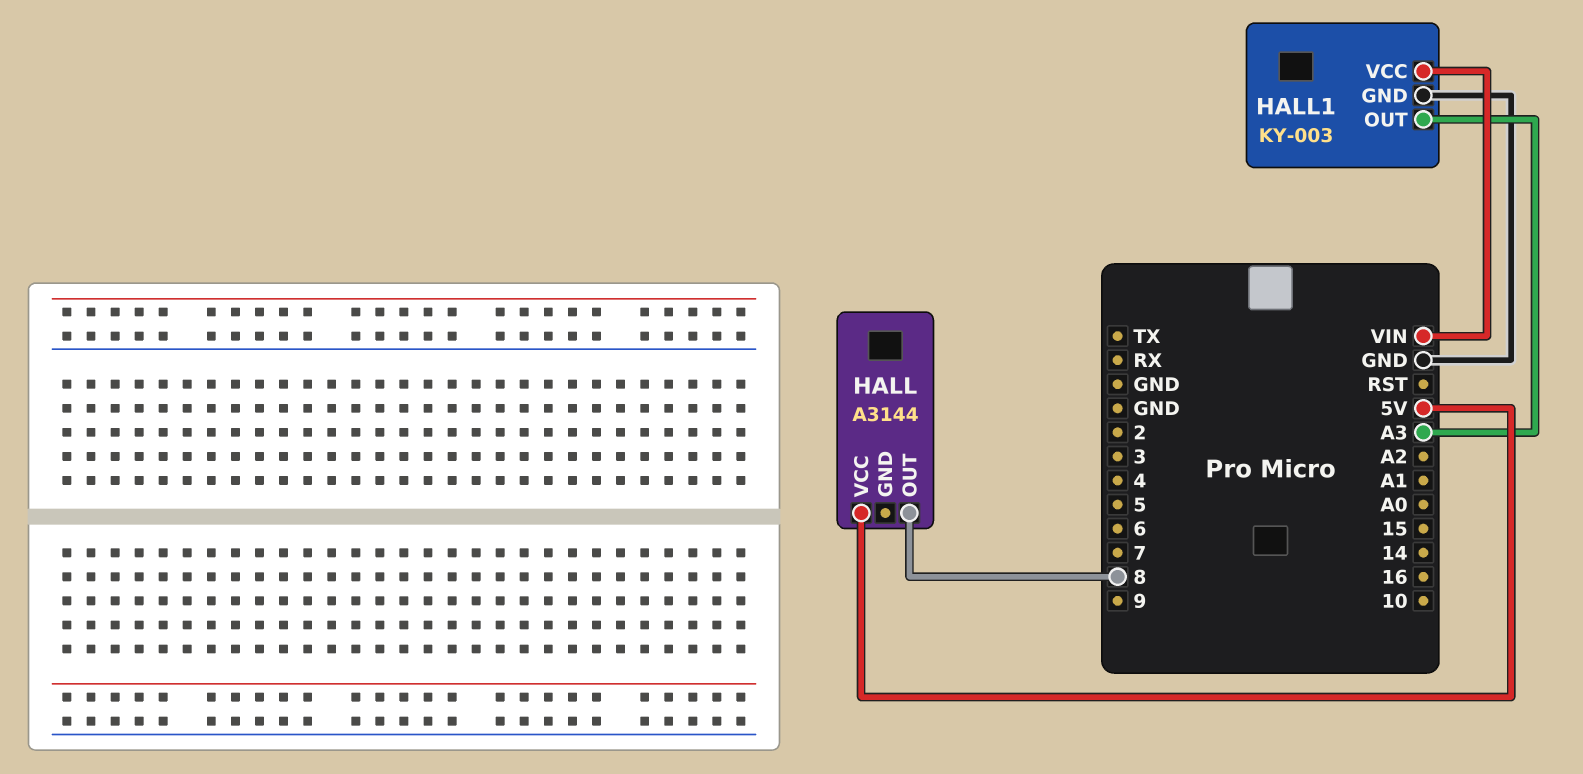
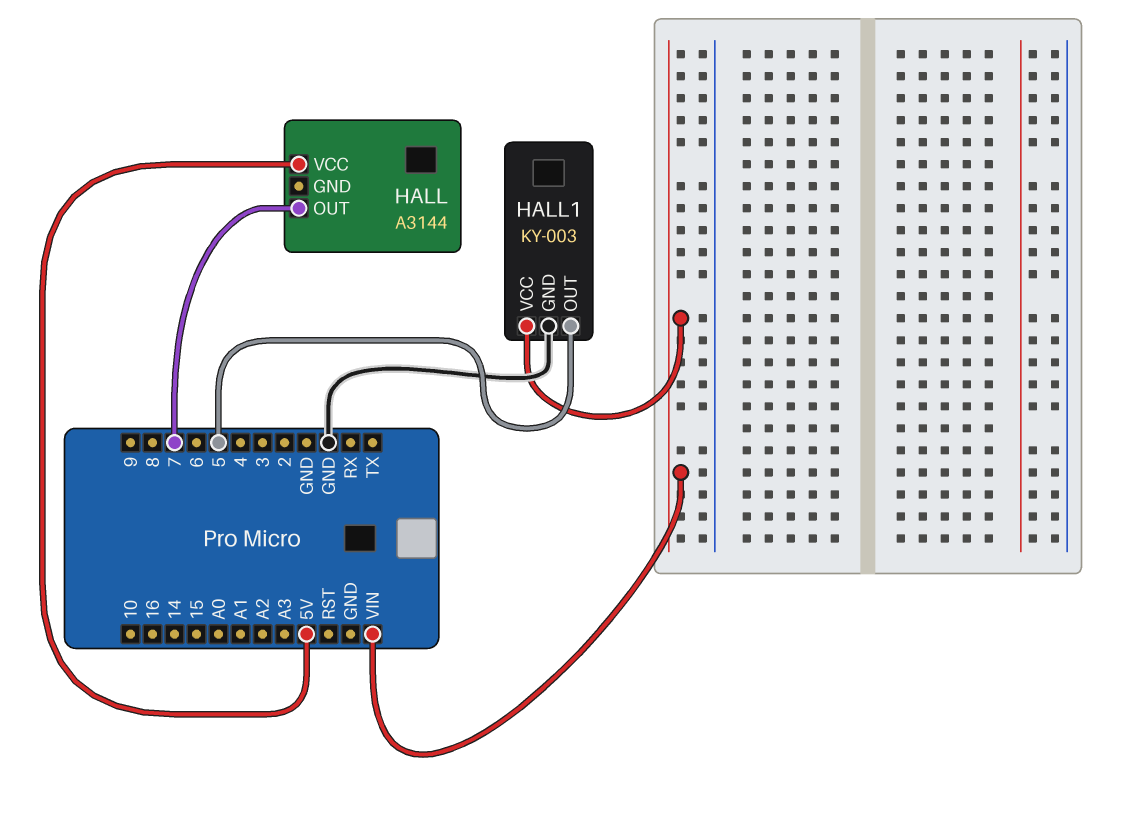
HALL pin OUT: 8 -> 7
HALL1 pin OUT: A3 -> 5

